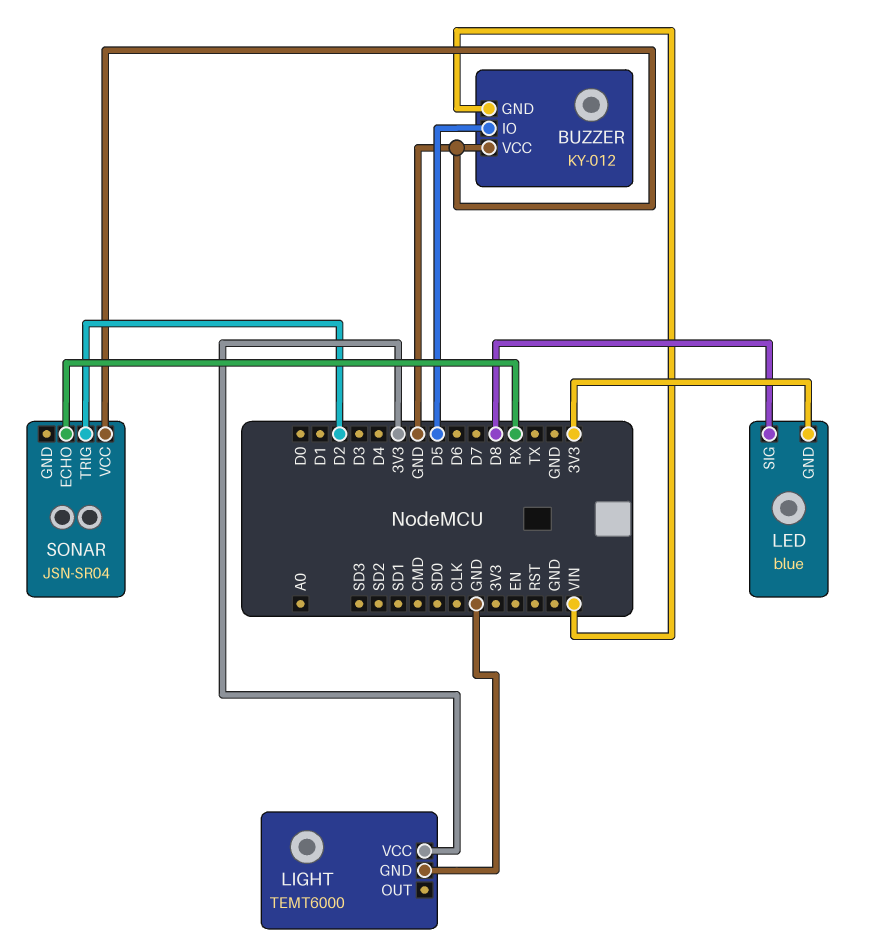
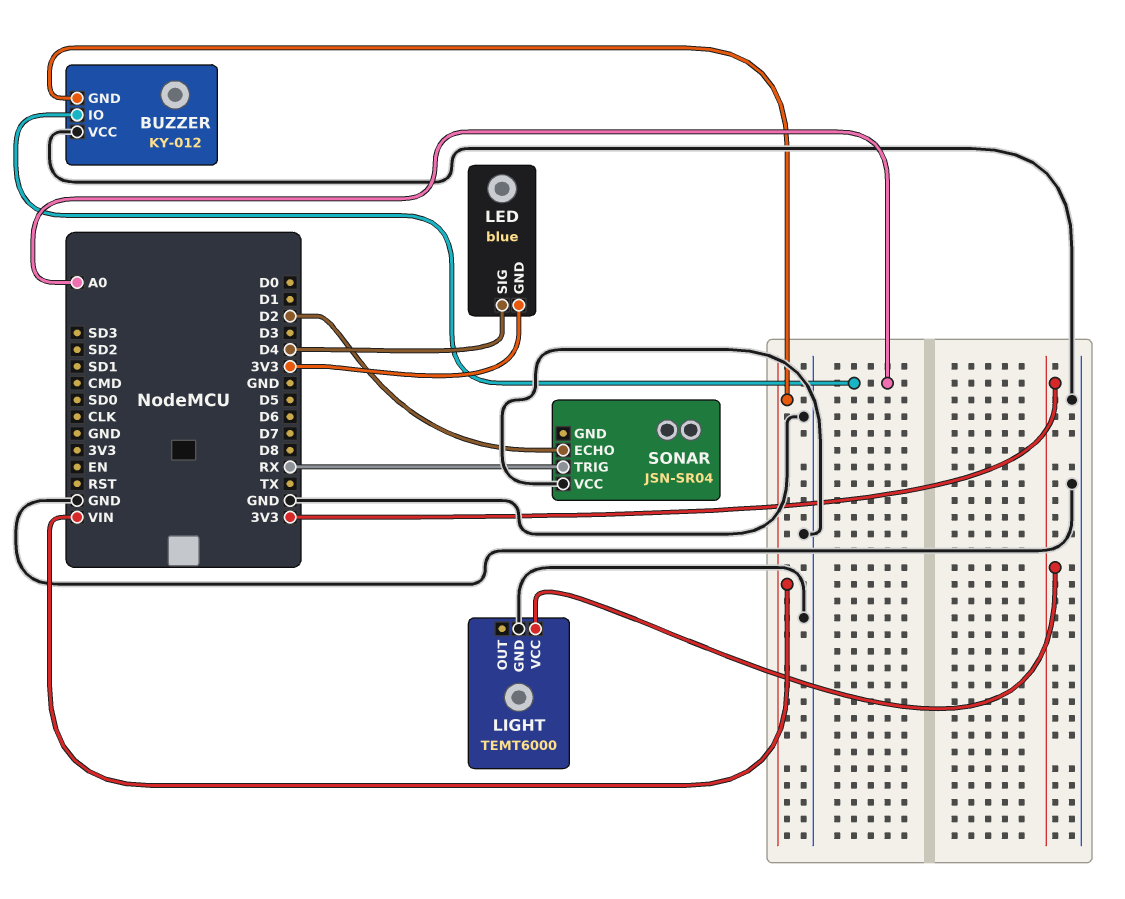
BUZZER pin IO: D5 -> A0
LED pin SIG: D8 -> D4
SONAR pin ECHO: RX -> D2
SONAR pin TRIG: D2 -> RX

